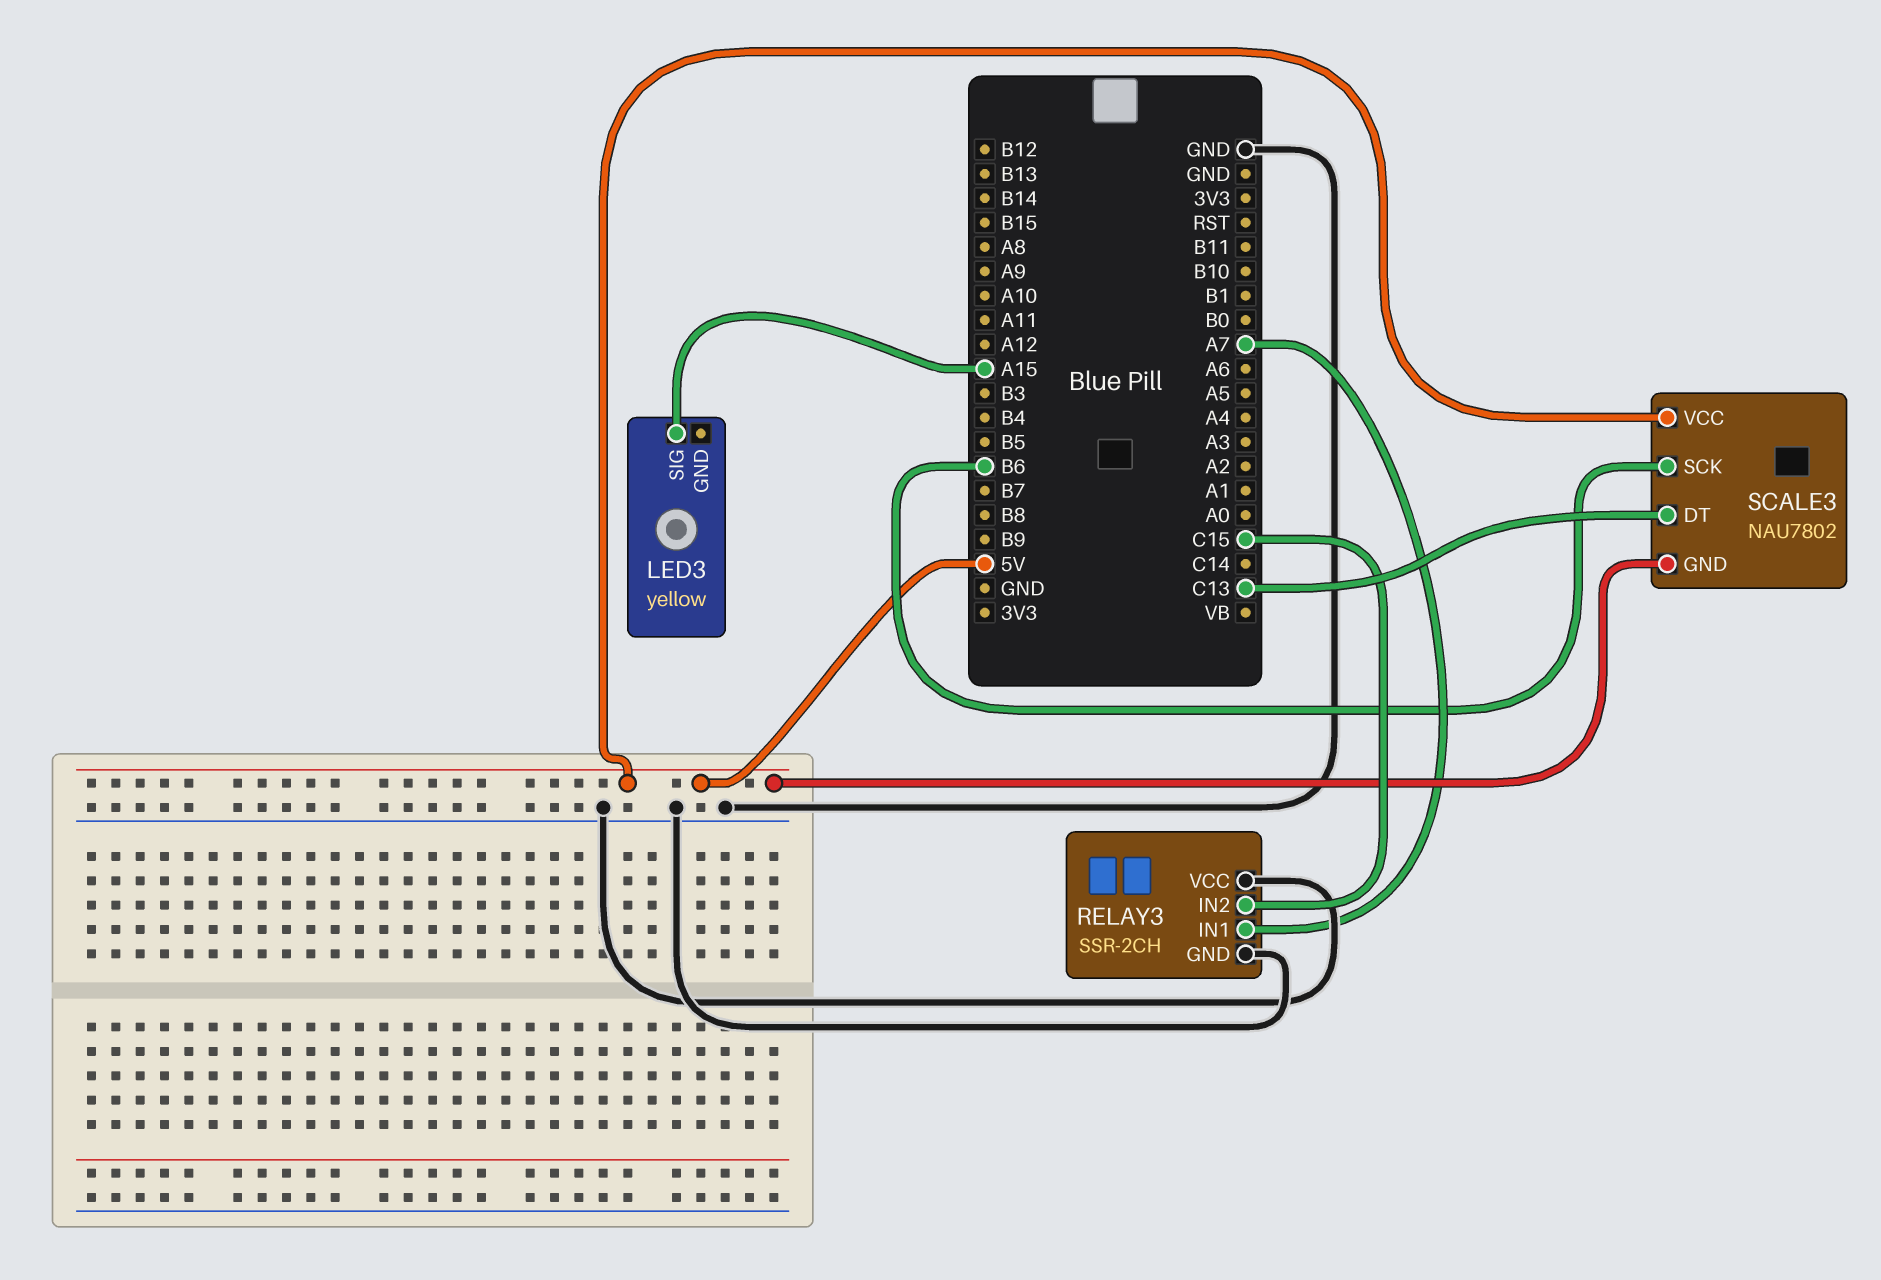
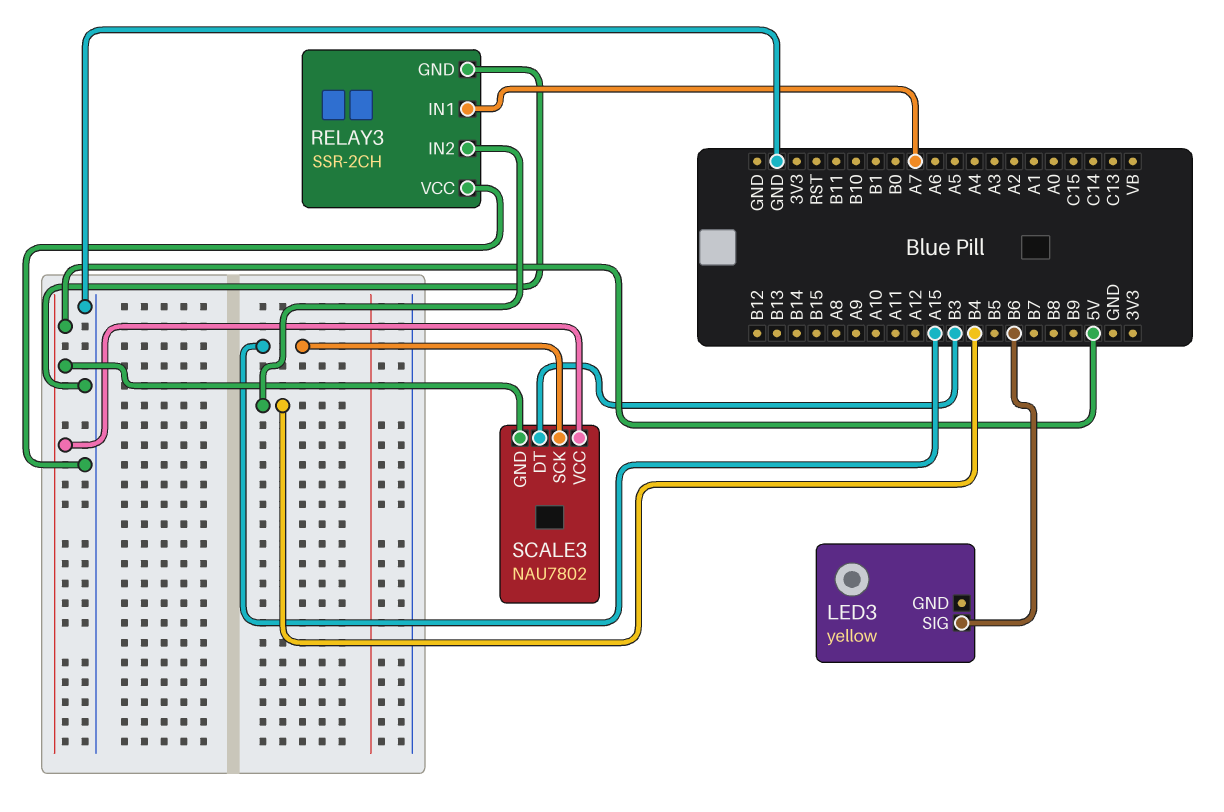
LED3 pin SIG: A15 -> B6
RELAY3 pin IN2: C15 -> B4
SCALE3 pin DT: C13 -> B3
SCALE3 pin SCK: B6 -> A15

